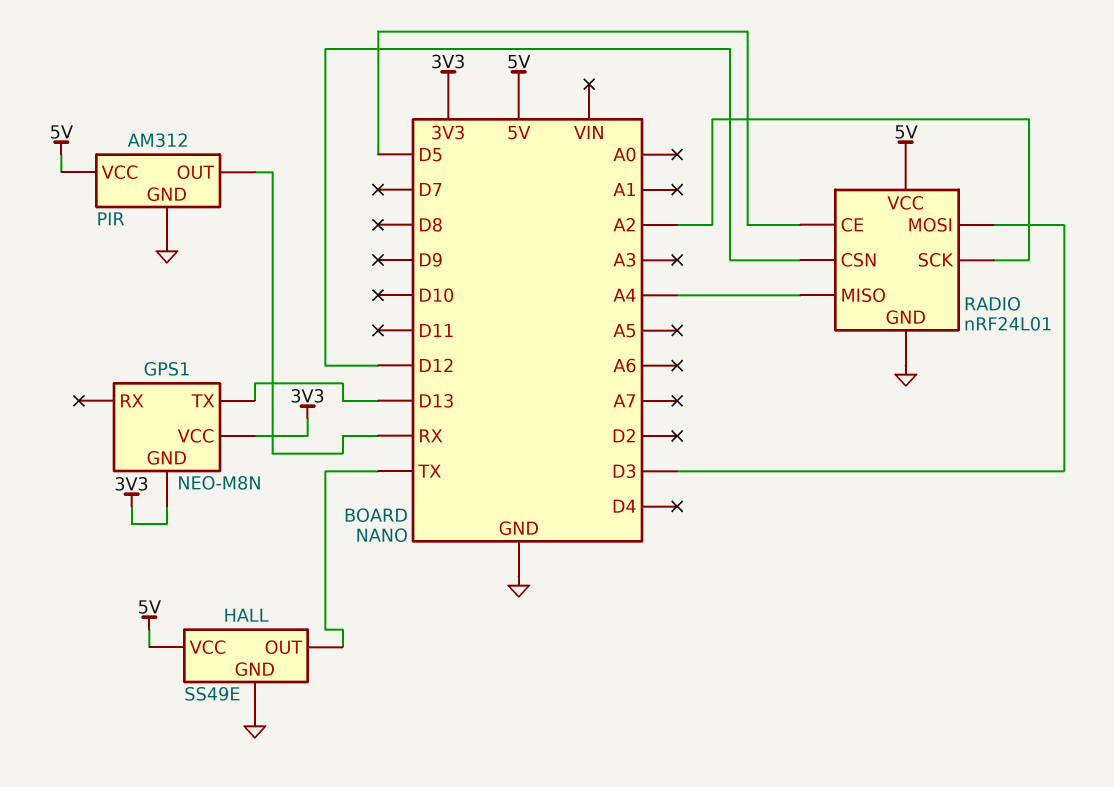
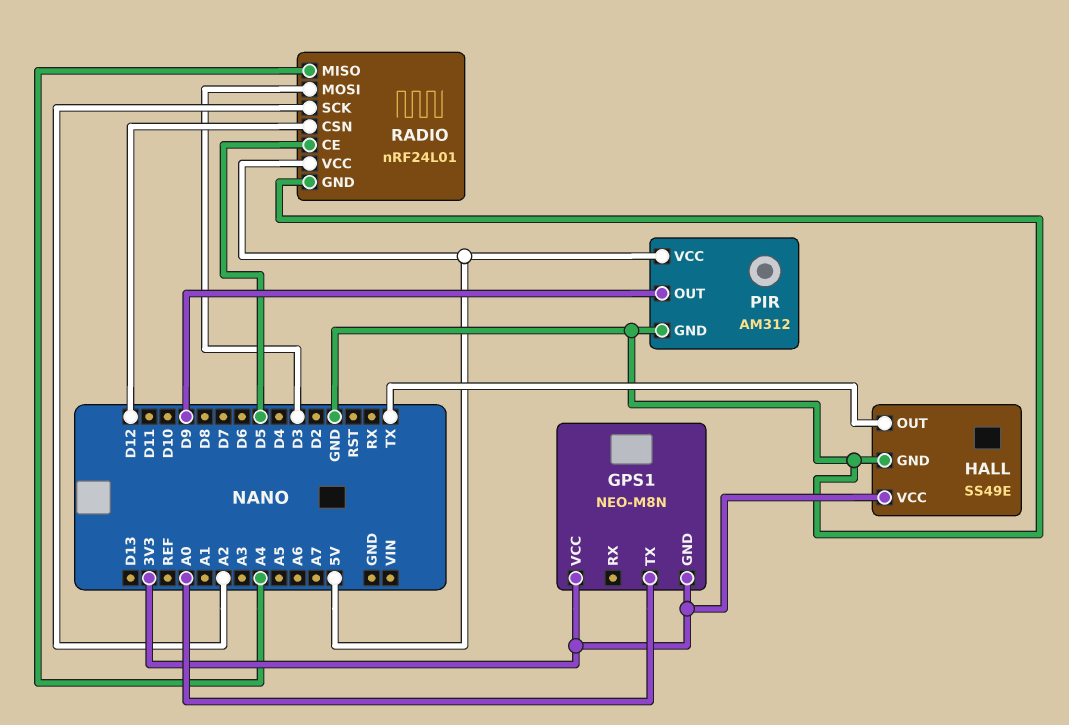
GPS1 pin TX: D13 -> A0
HALL pin VCC: 5V -> 3V3
PIR pin OUT: RX -> D9

